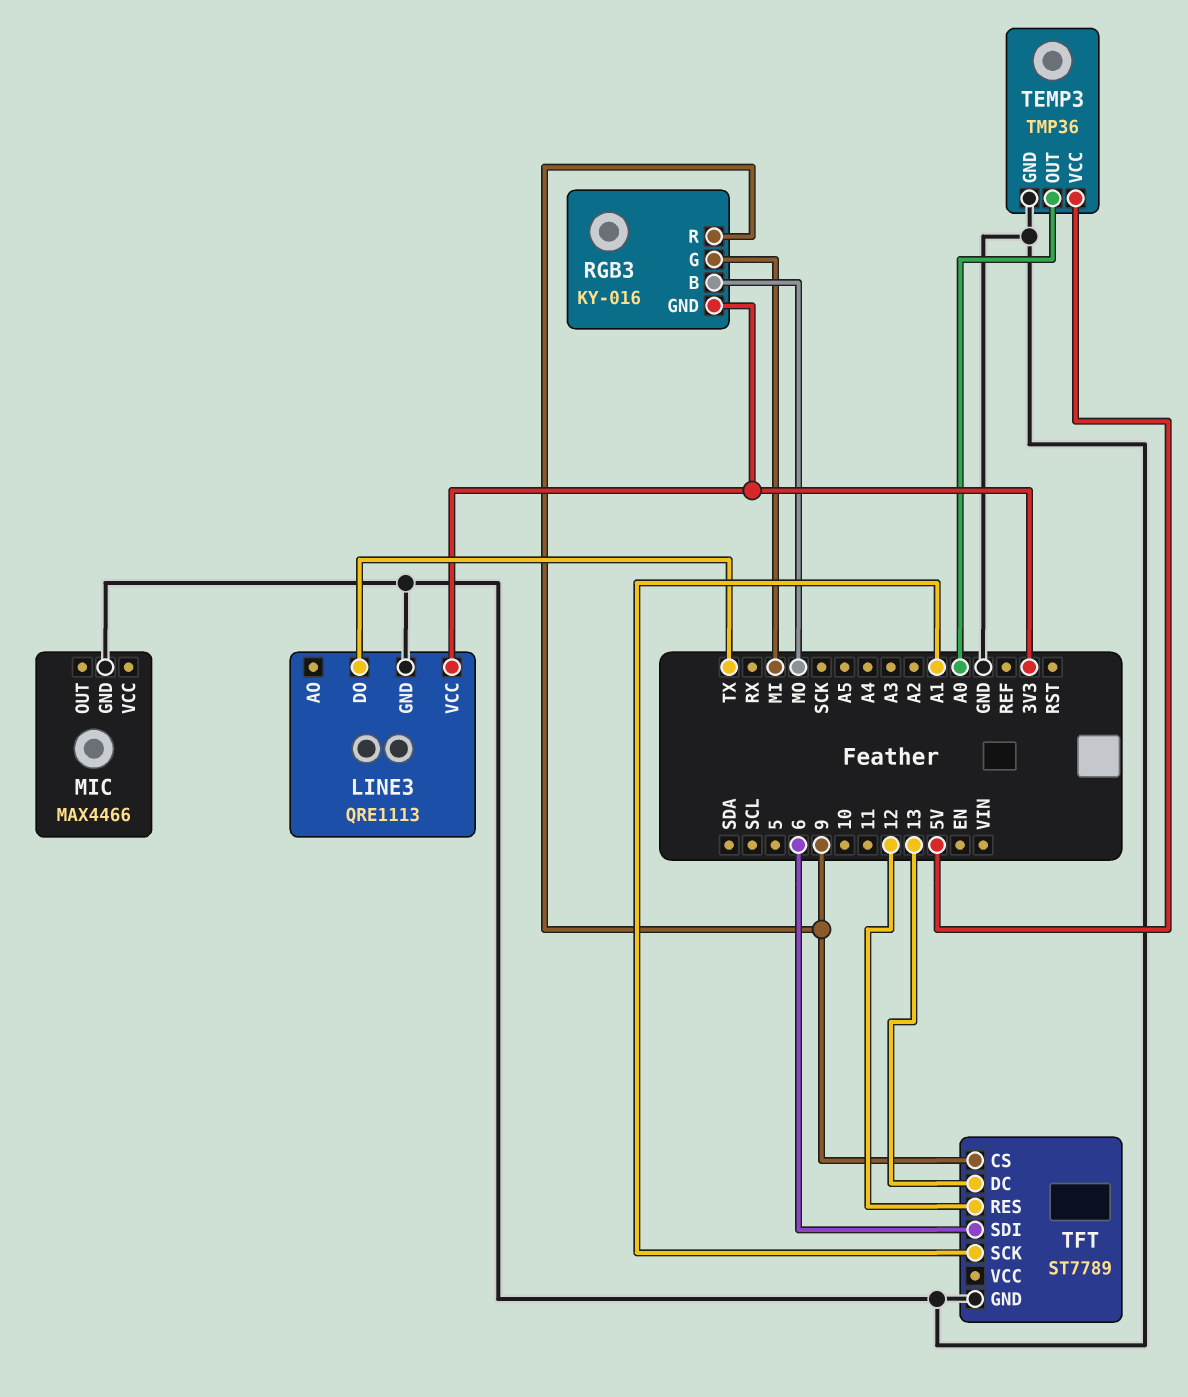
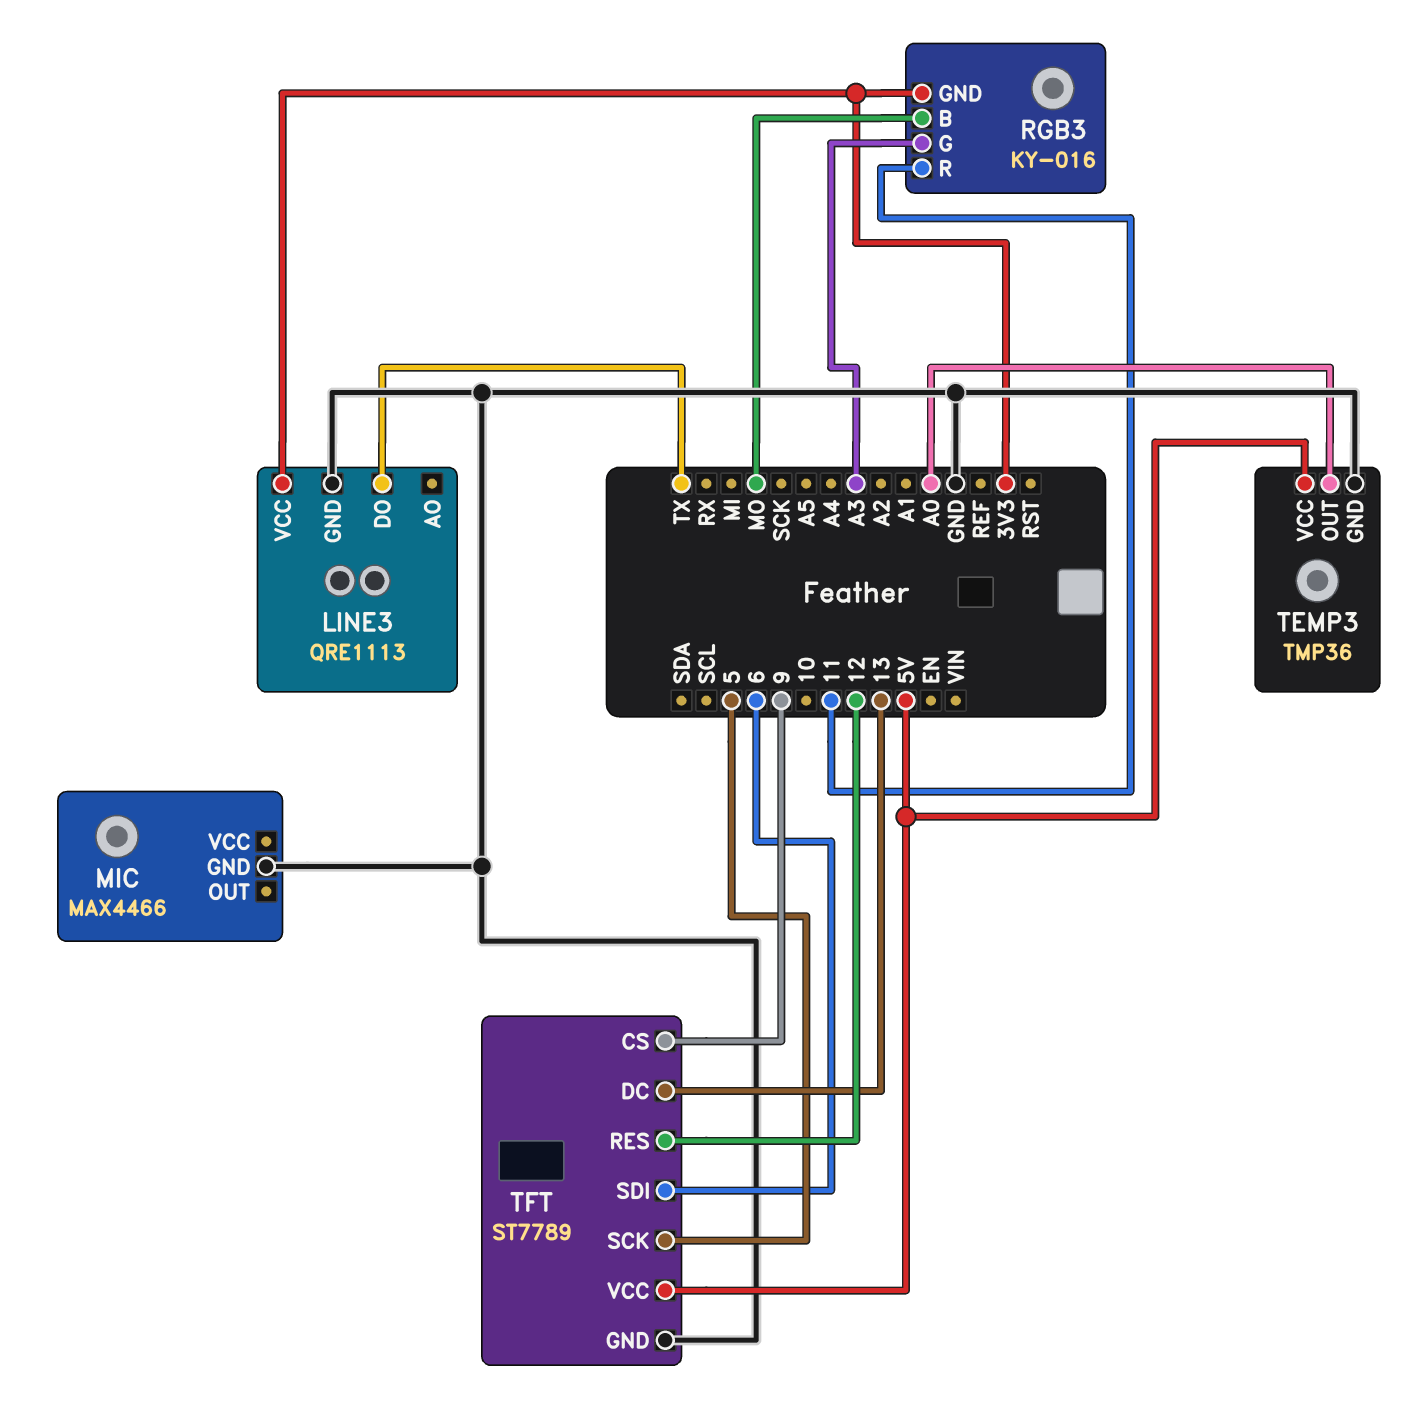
RGB3 pin G: MI -> A3
RGB3 pin R: 9 -> 11
TFT pin SCK: A1 -> 5
TFT pin VCC: none -> 5V

